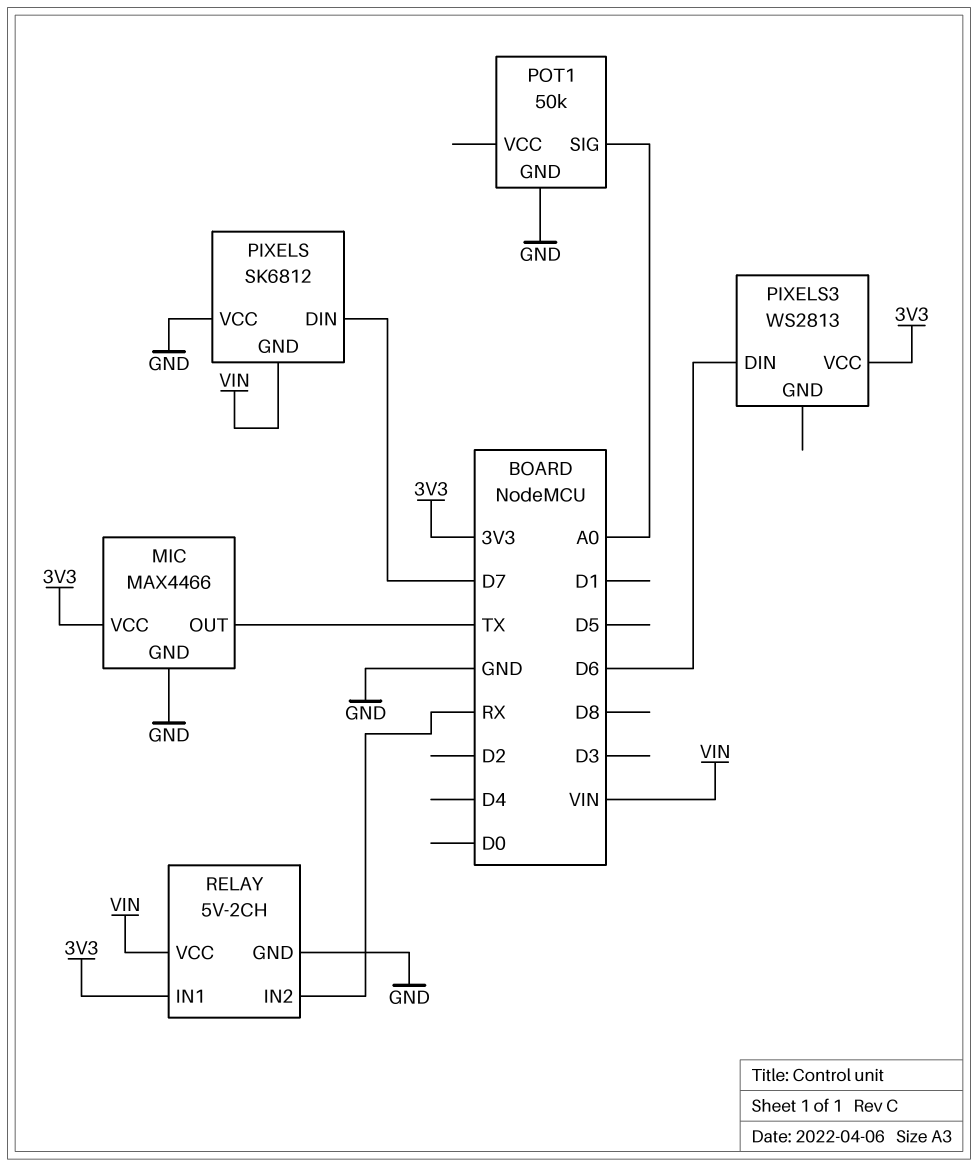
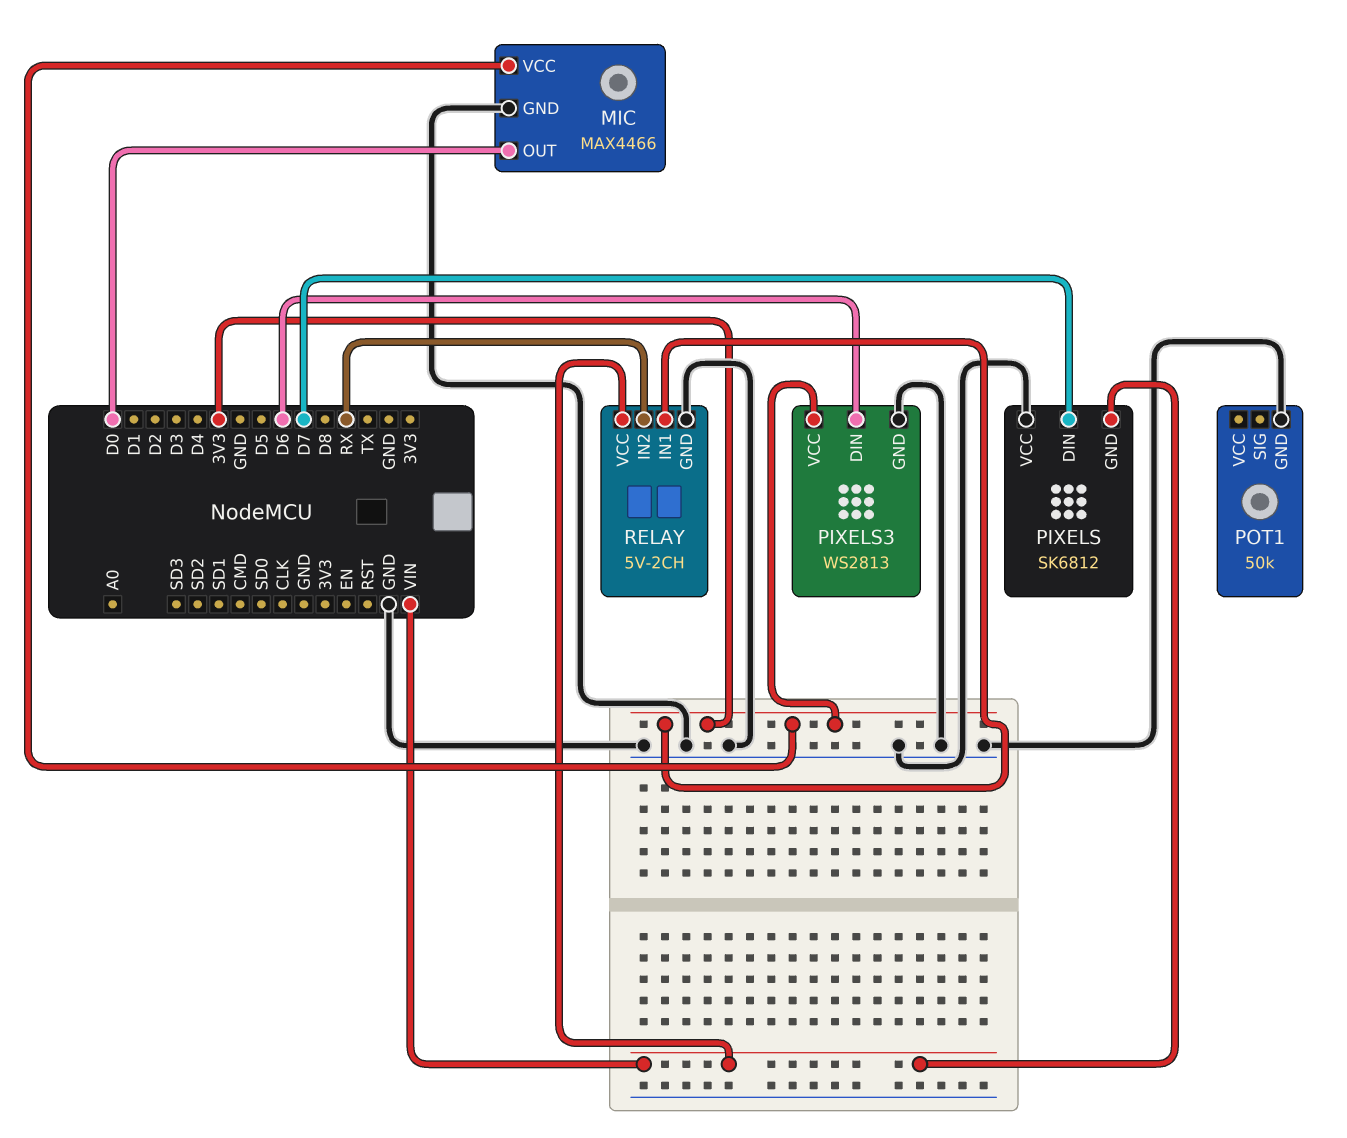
MIC pin OUT: TX -> D0
PIXELS3 pin GND: none -> GND
POT1 pin SIG: A0 -> none

